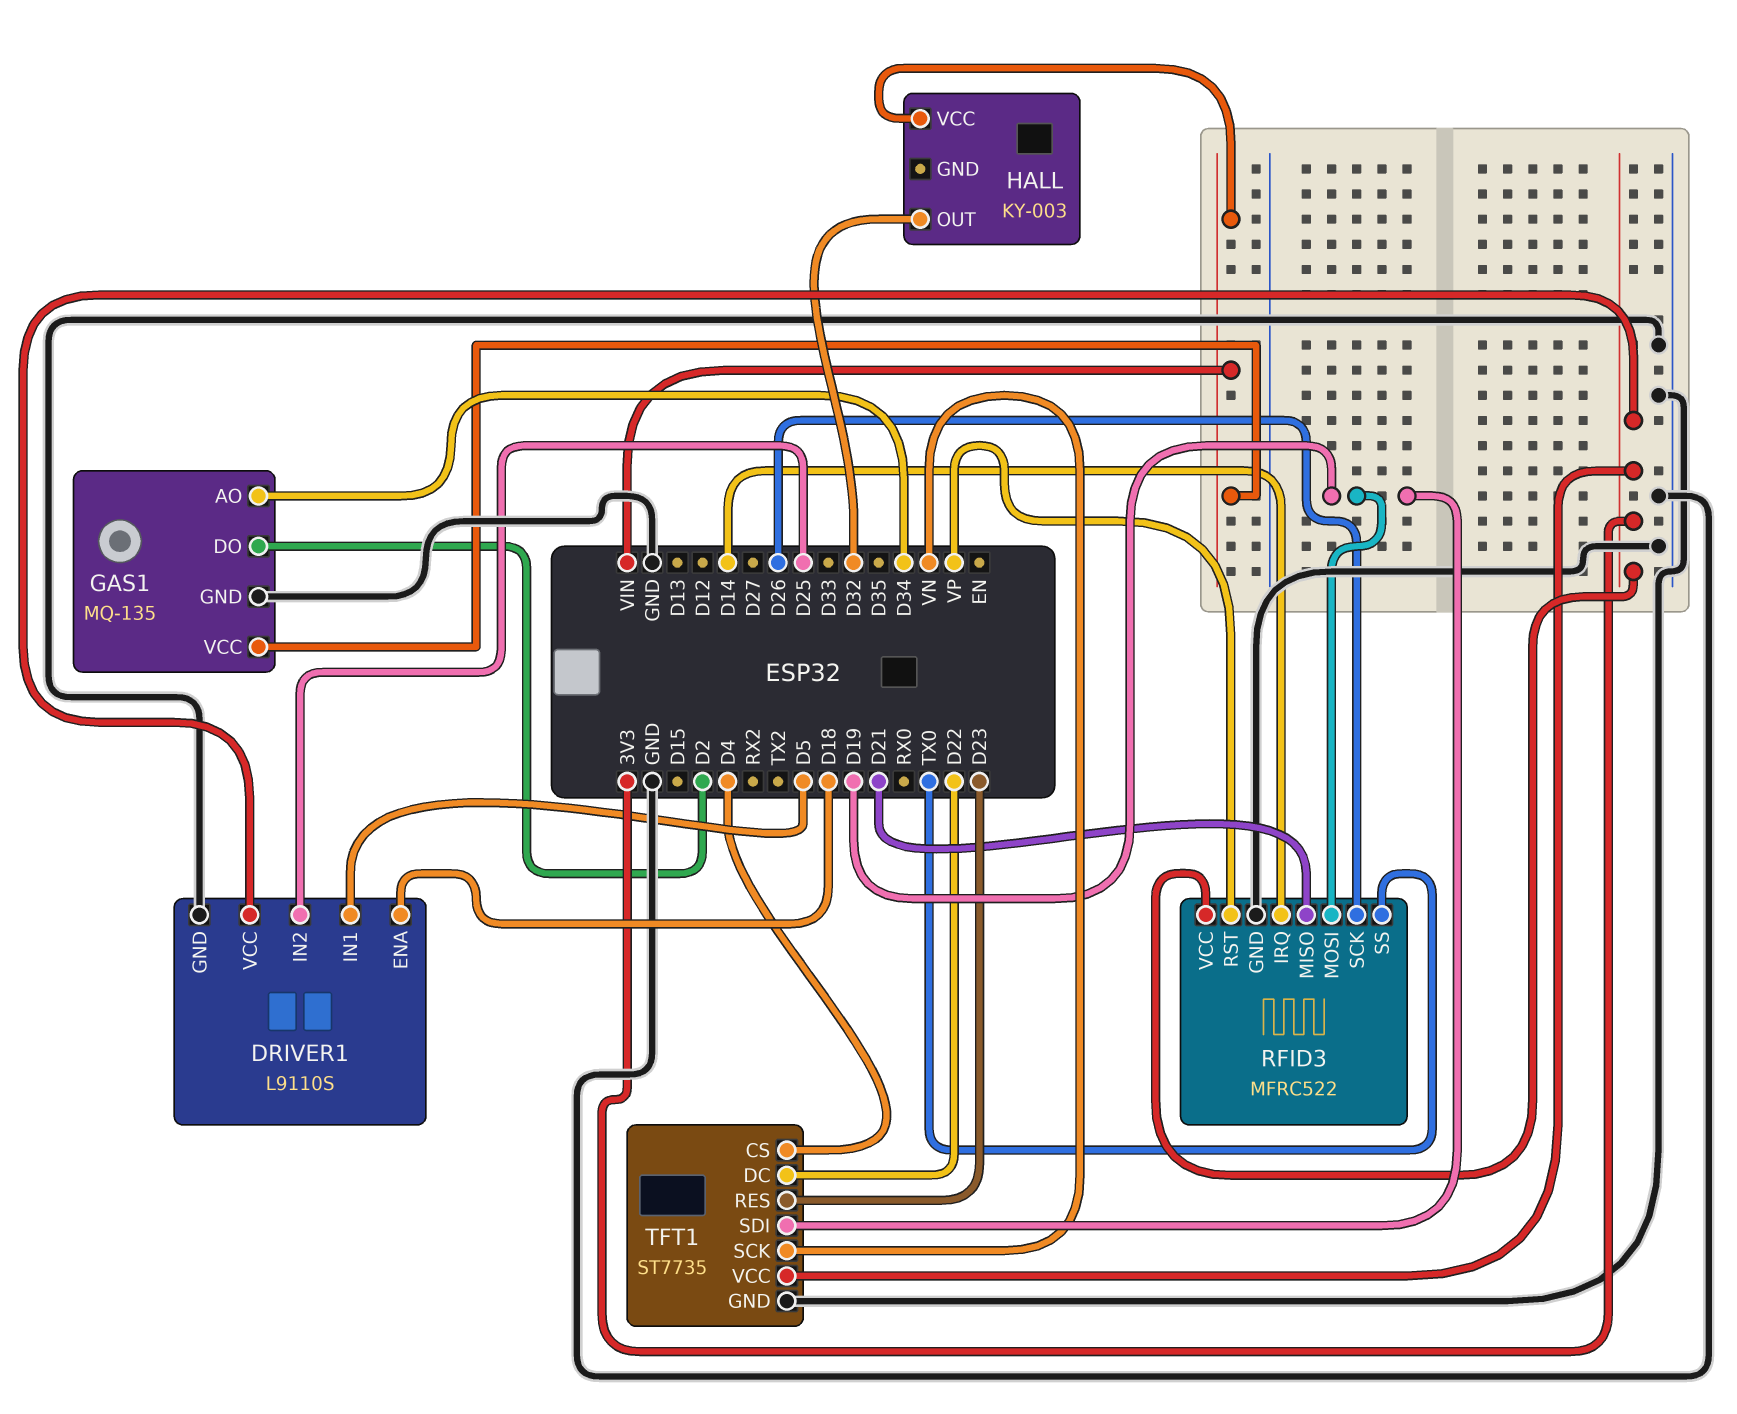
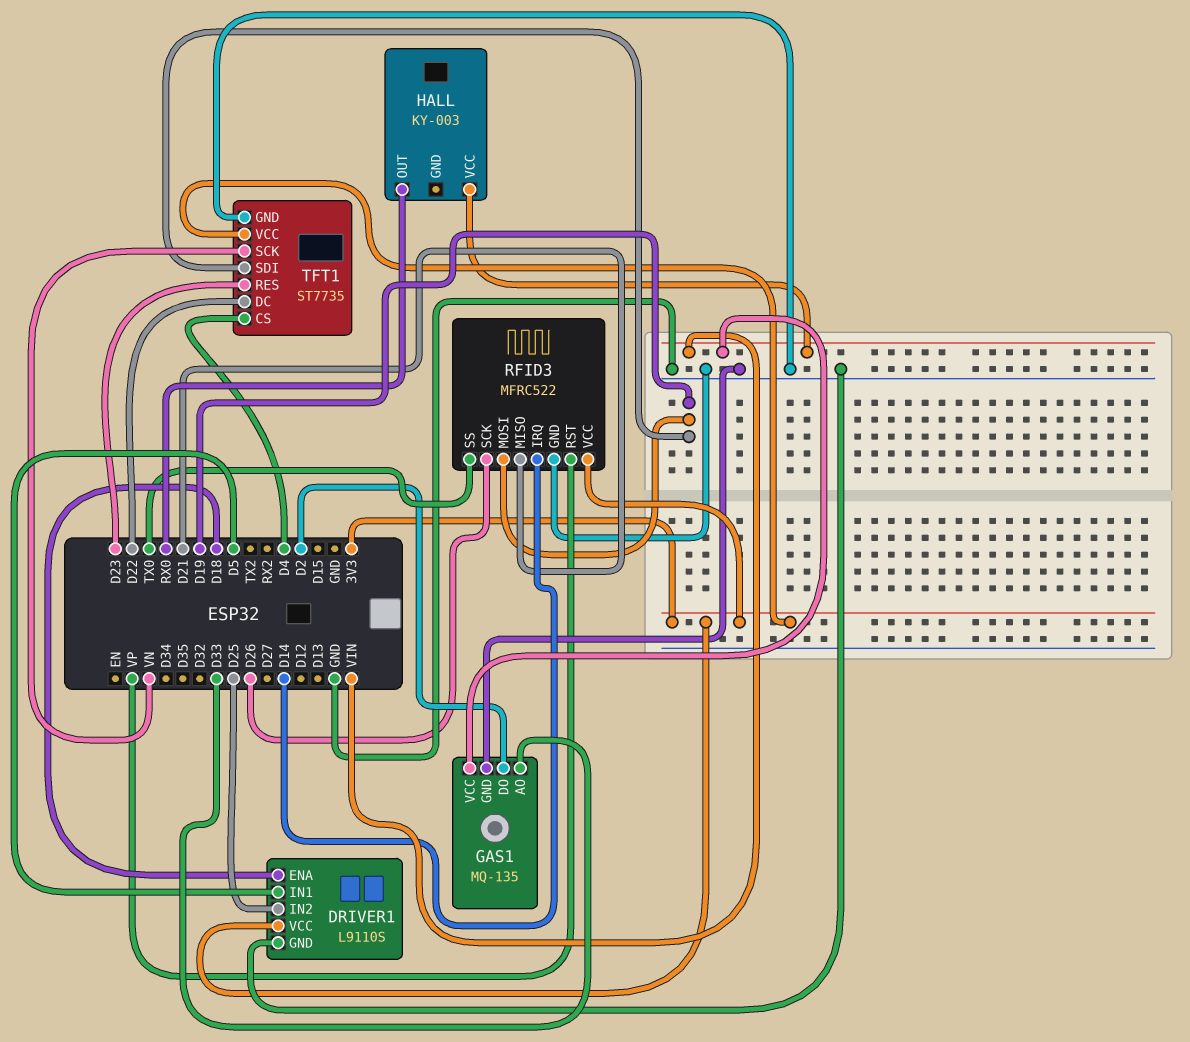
GAS1 pin AO: D34 -> D33
HALL pin OUT: D32 -> RX0

